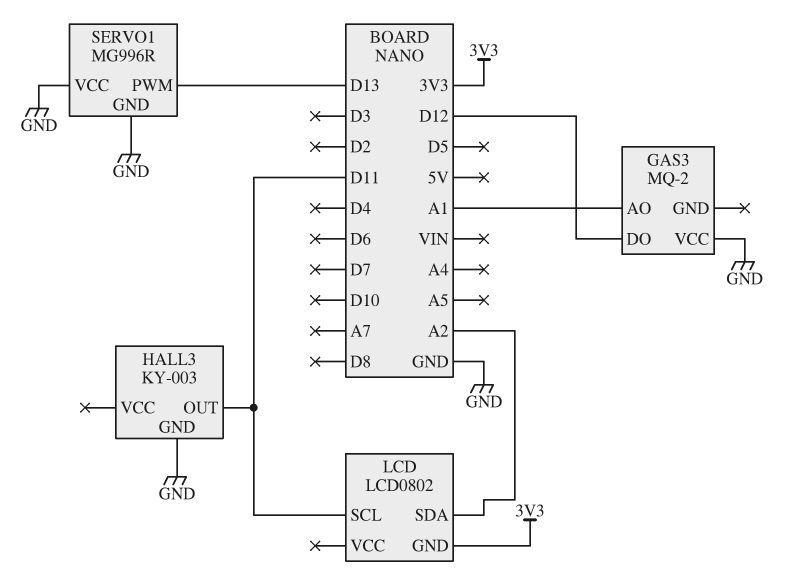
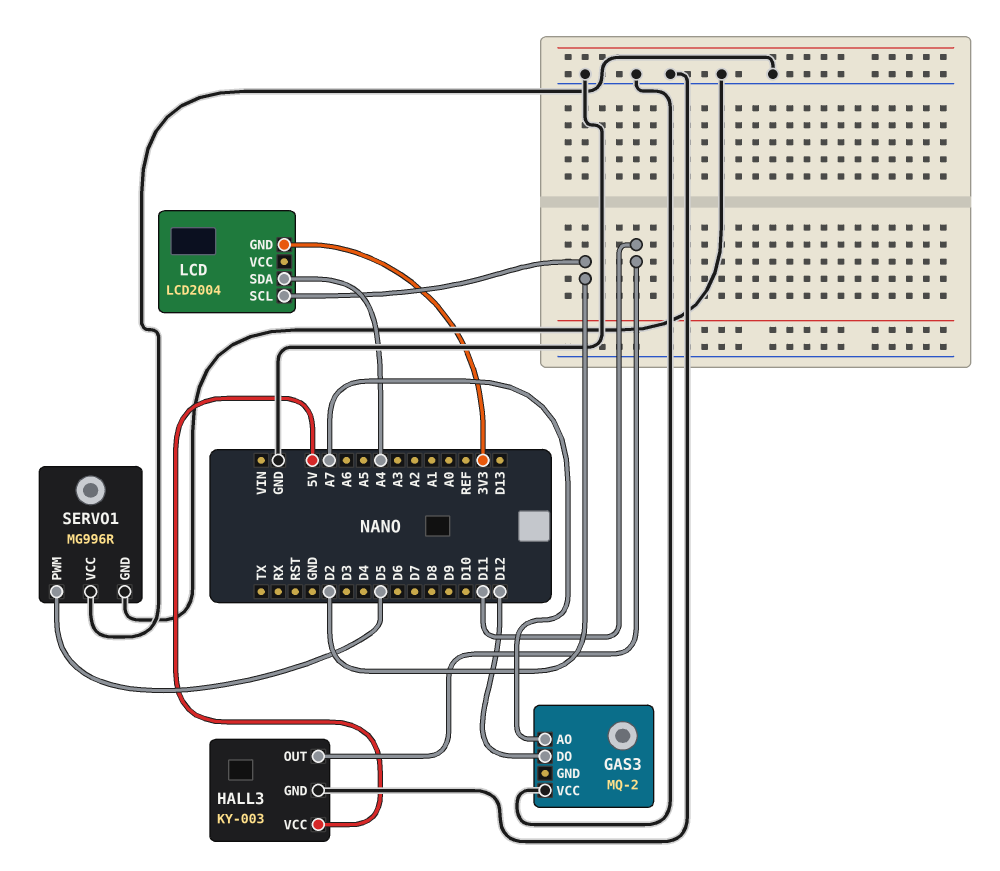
GAS3 pin AO: A1 -> A7
HALL3 pin VCC: none -> 5V
LCD: LCD0802 -> LCD2004
LCD pin SCL: D11 -> D2
LCD pin SDA: A2 -> A4
SERVO1 pin PWM: D13 -> D5

